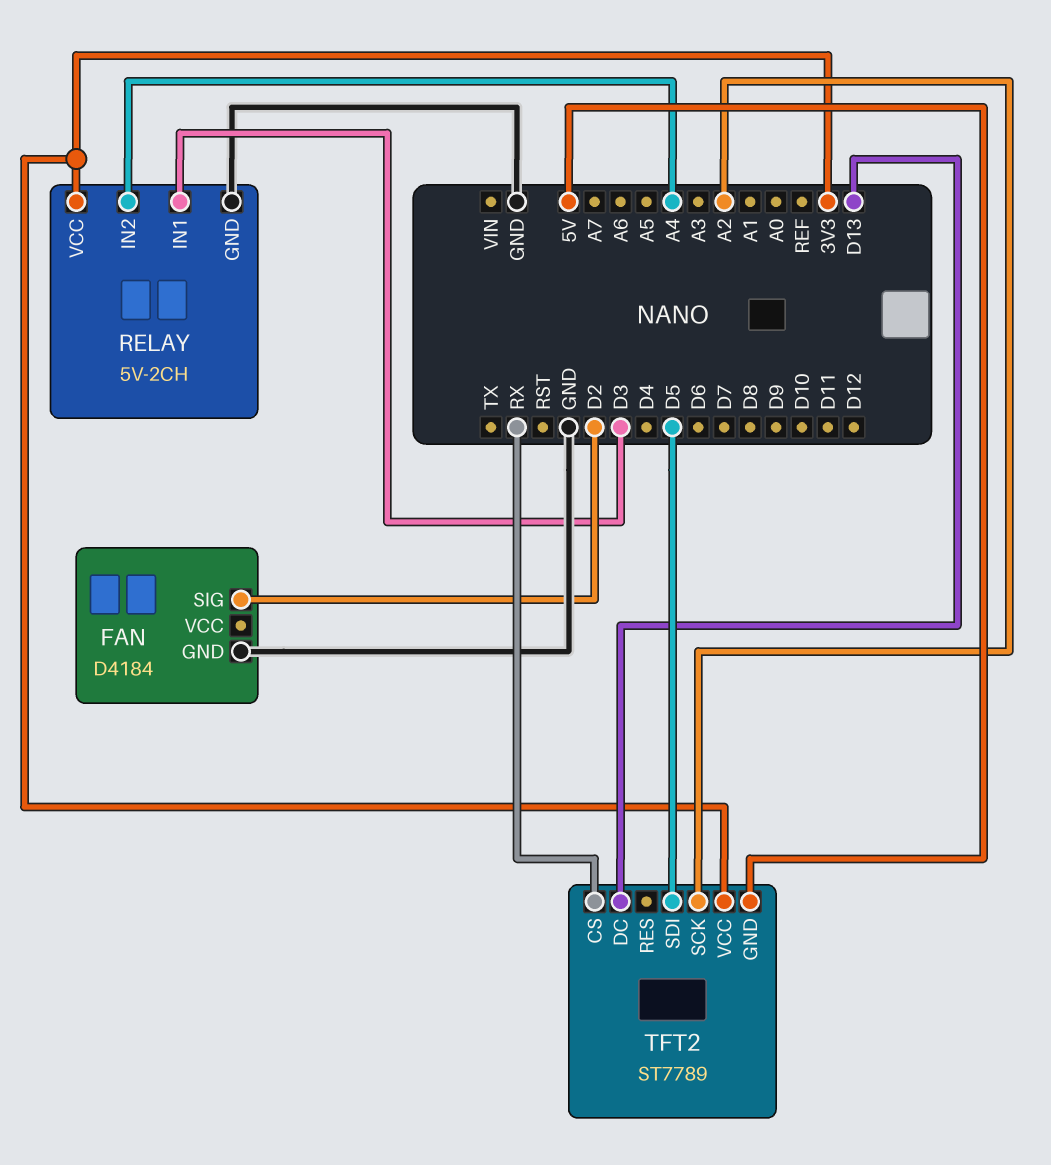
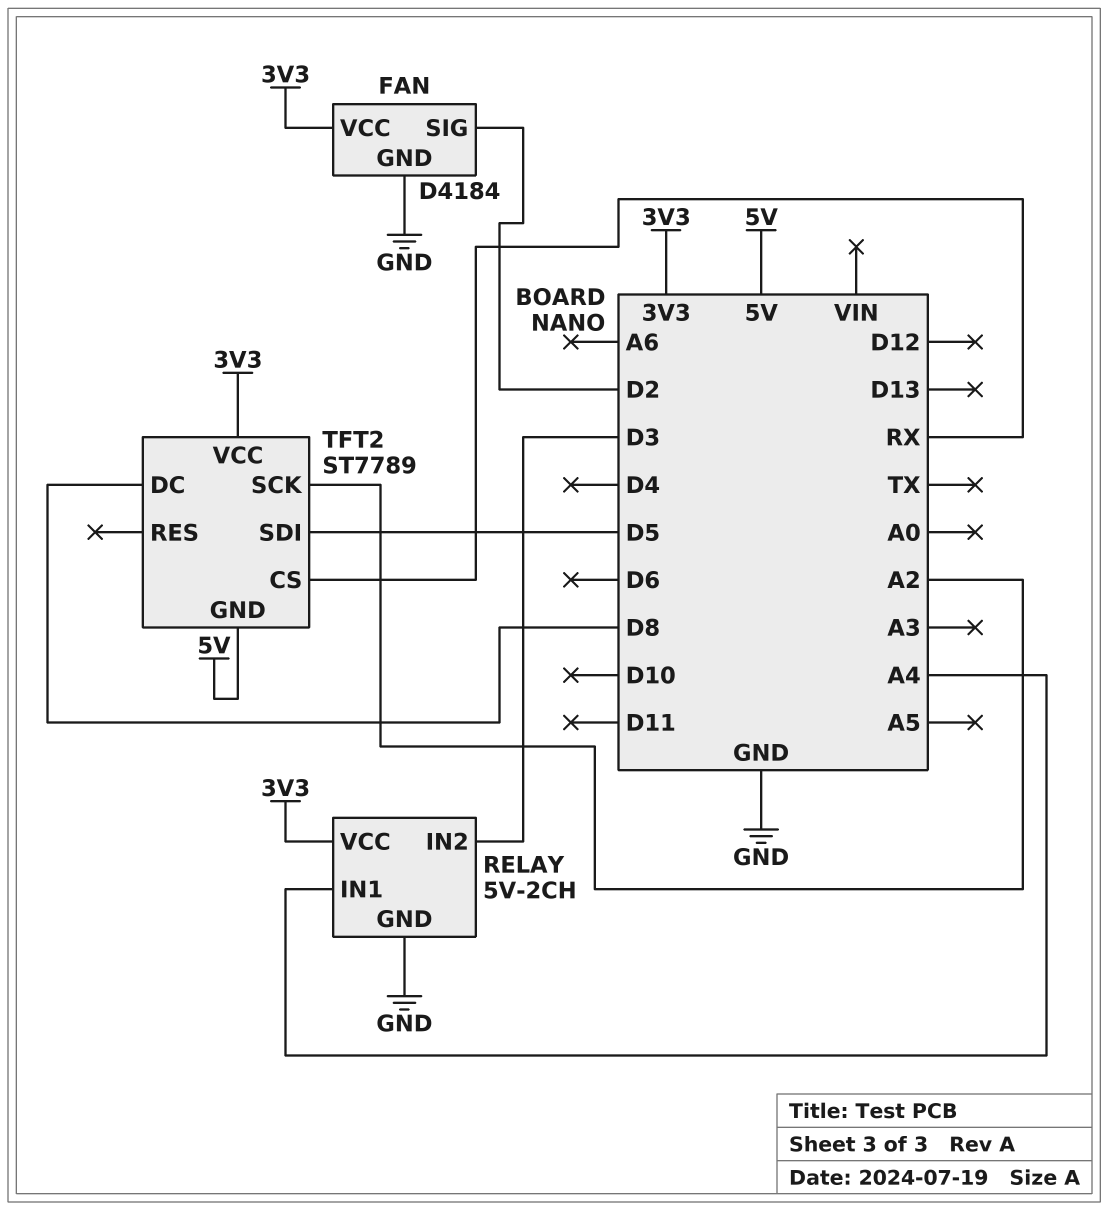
FAN pin VCC: none -> 3V3
RELAY pin IN1: D3 -> A4
RELAY pin IN2: A4 -> D3
TFT2 pin DC: D13 -> D8

